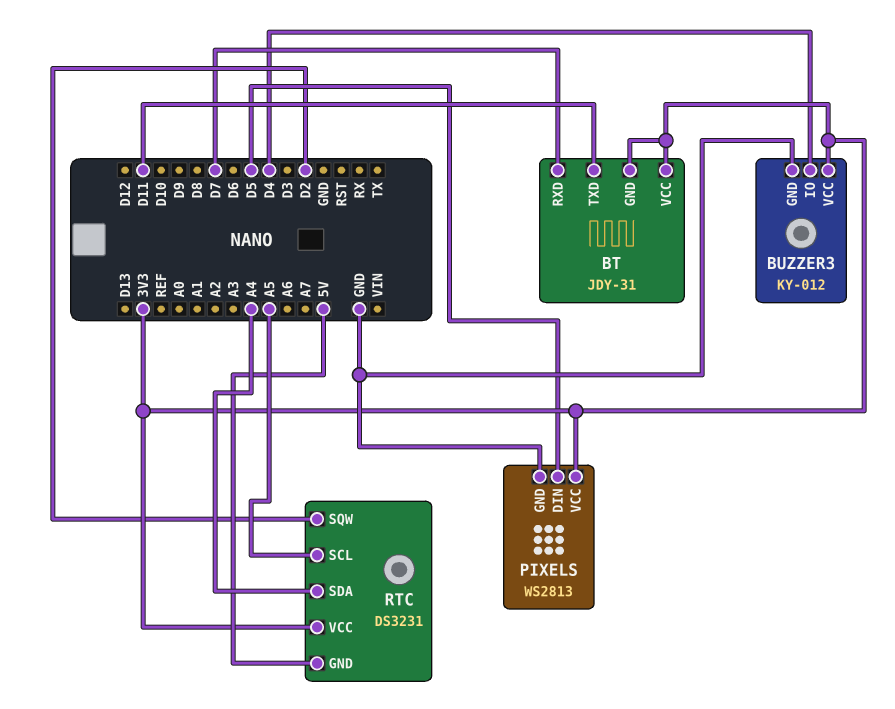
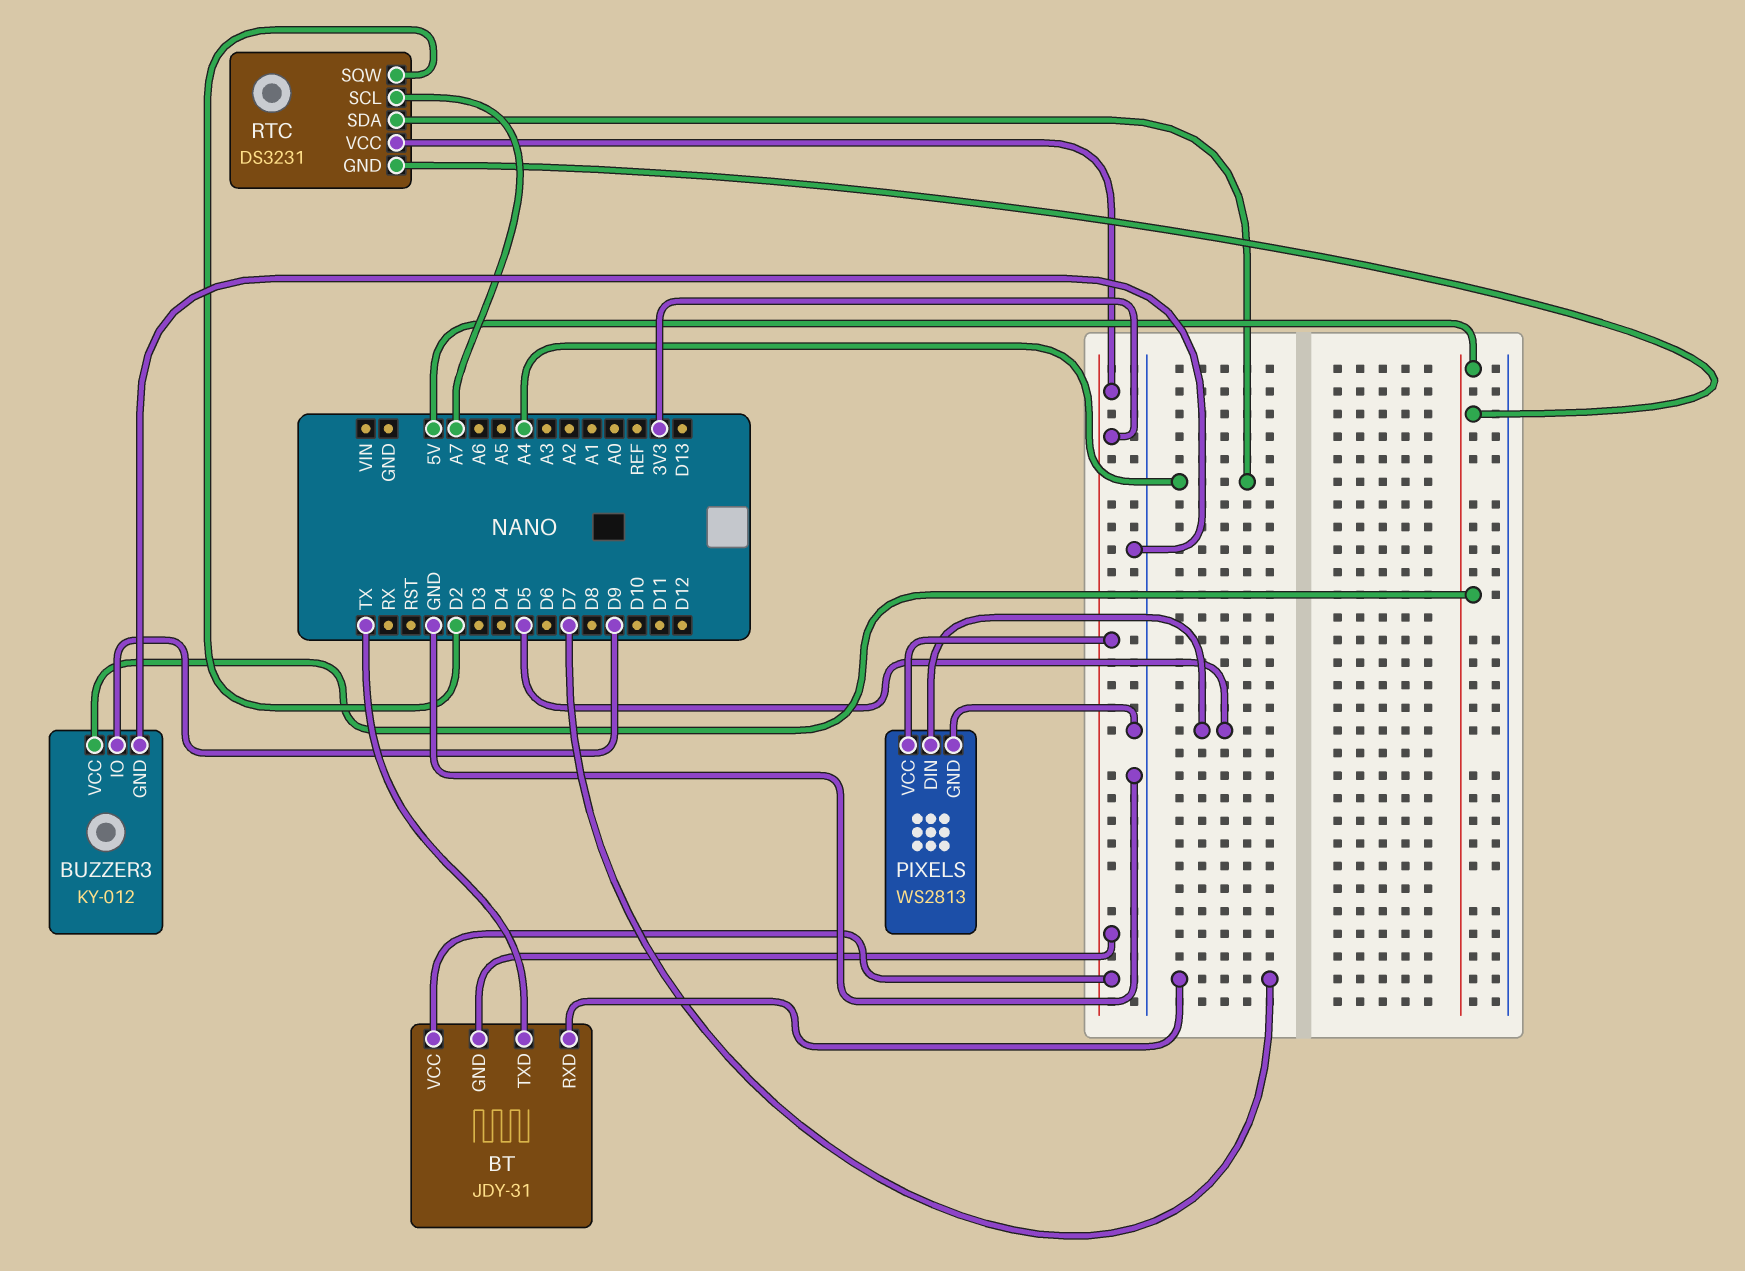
BT pin TXD: D11 -> TX
BUZZER3 pin IO: D4 -> D9
BUZZER3 pin VCC: 3V3 -> 5V
RTC pin SCL: A5 -> A7

